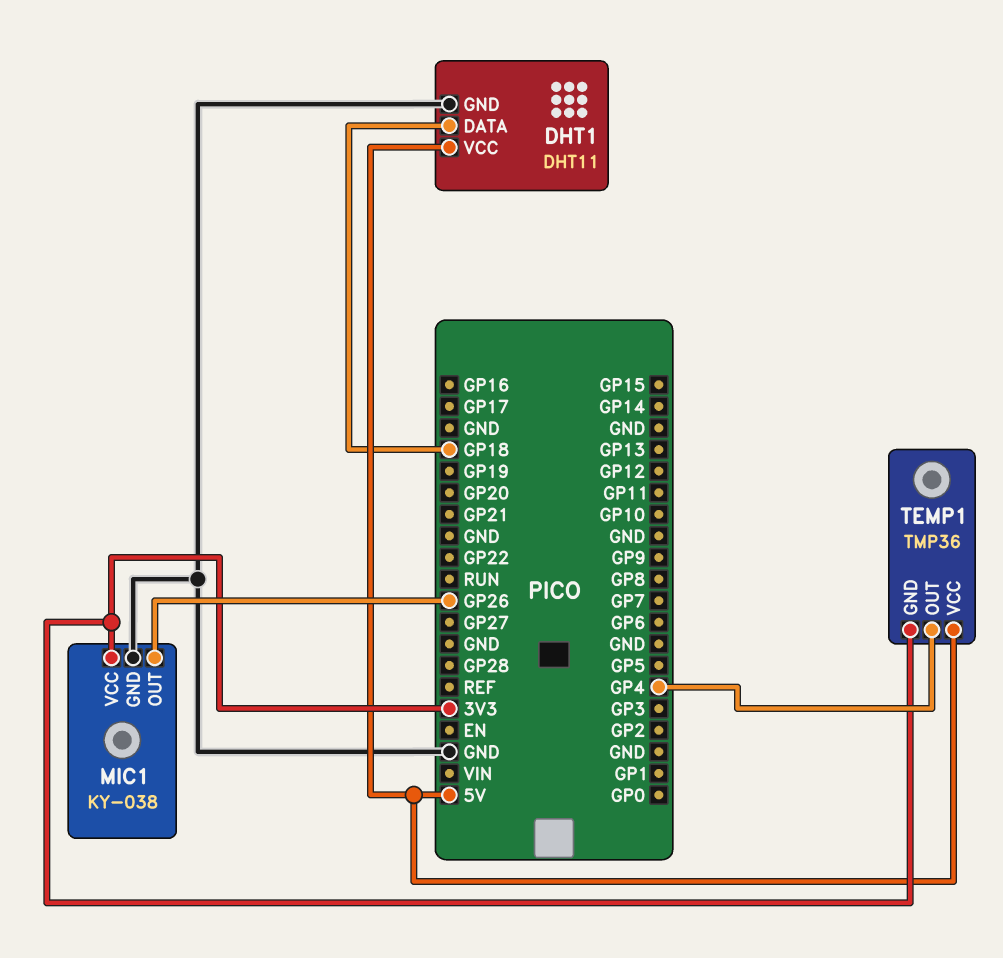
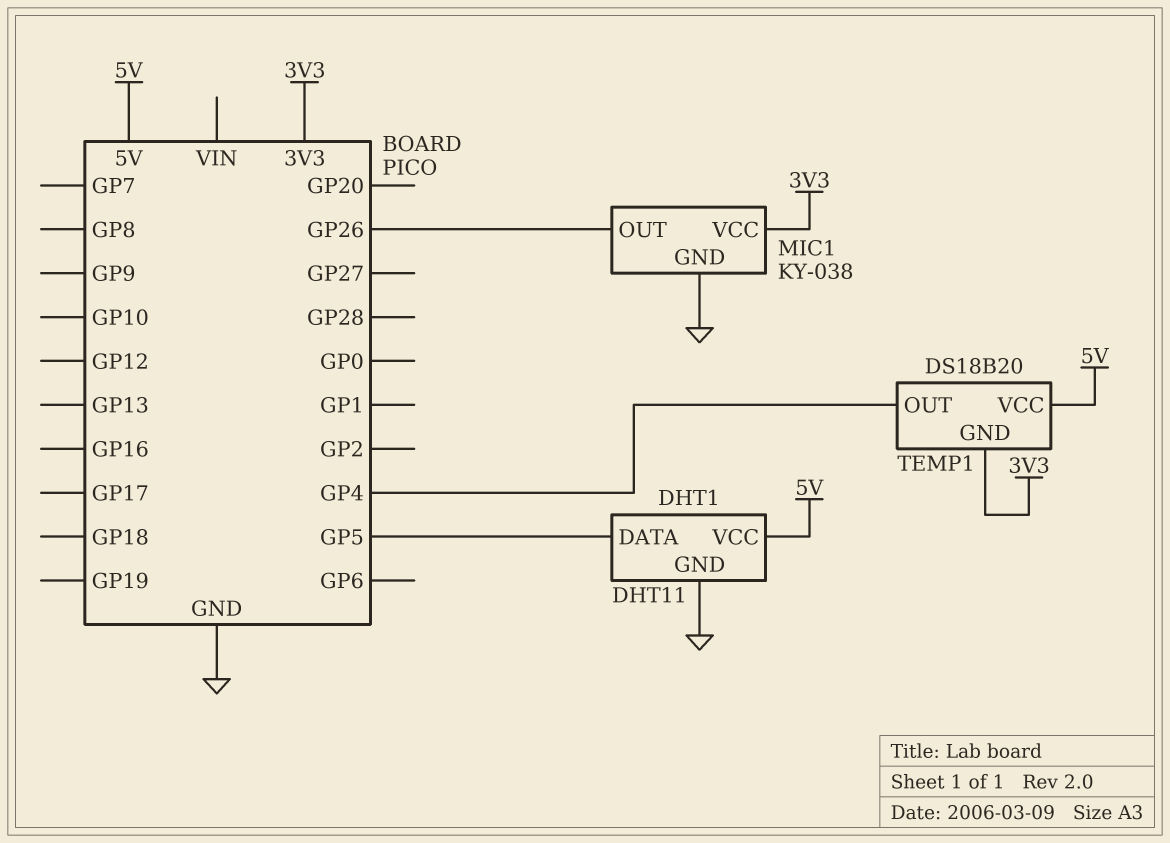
DHT1 pin DATA: GP18 -> GP5
TEMP1: TMP36 -> DS18B20

